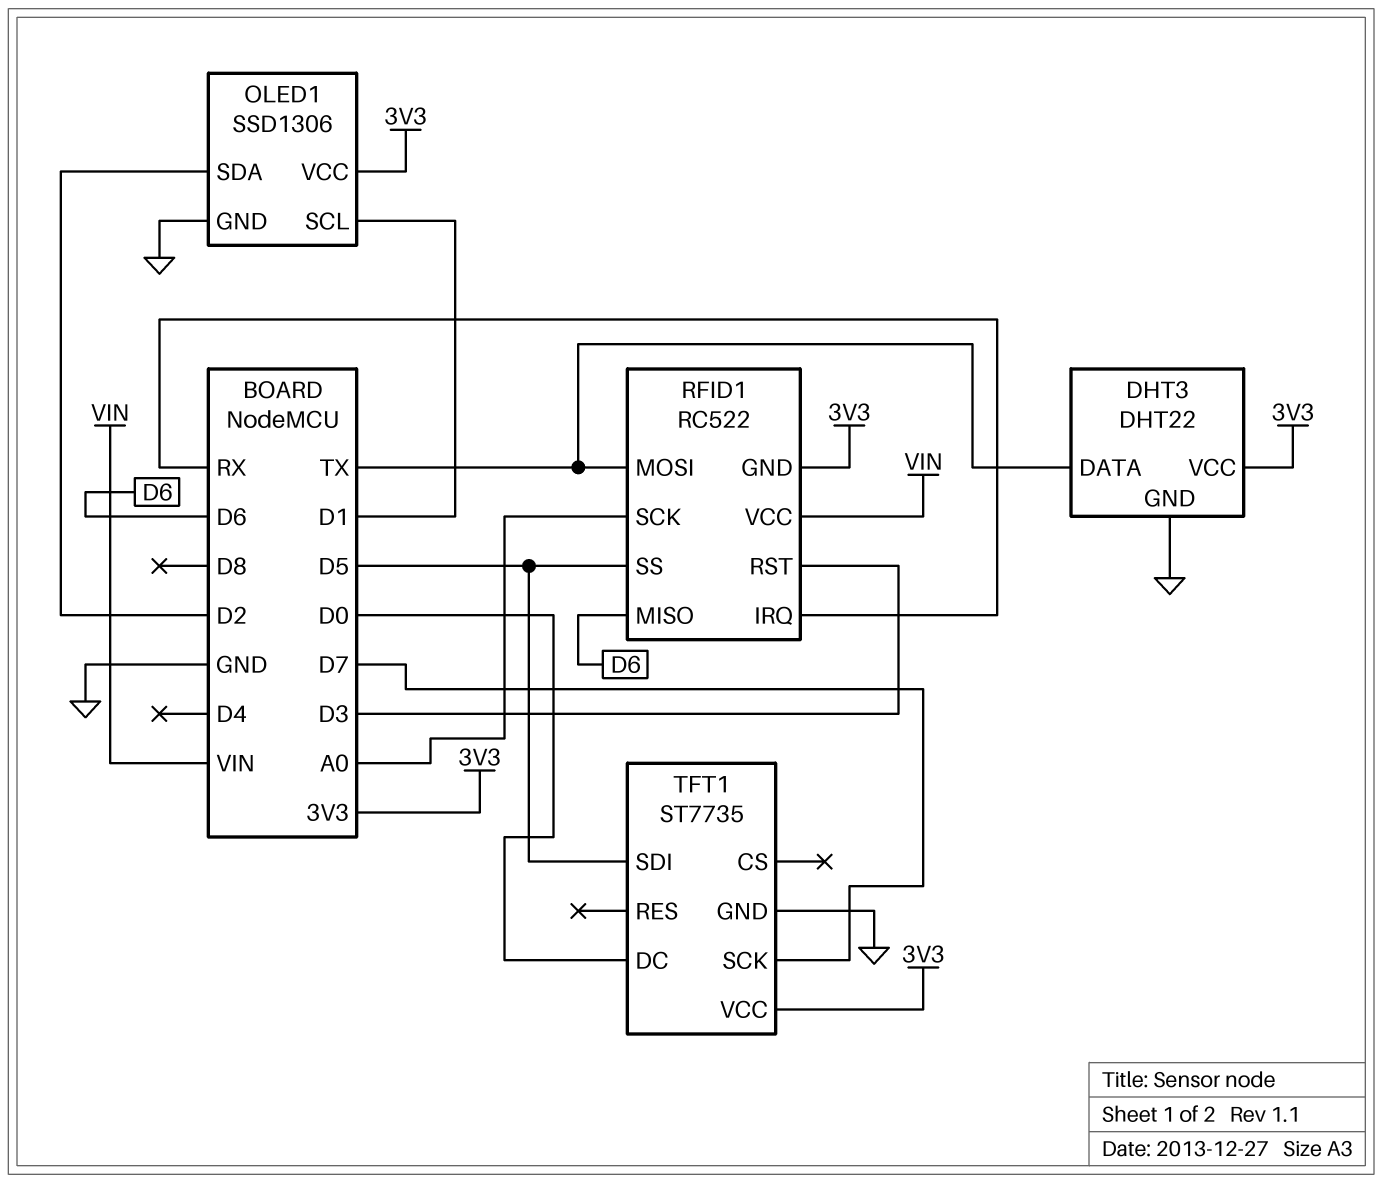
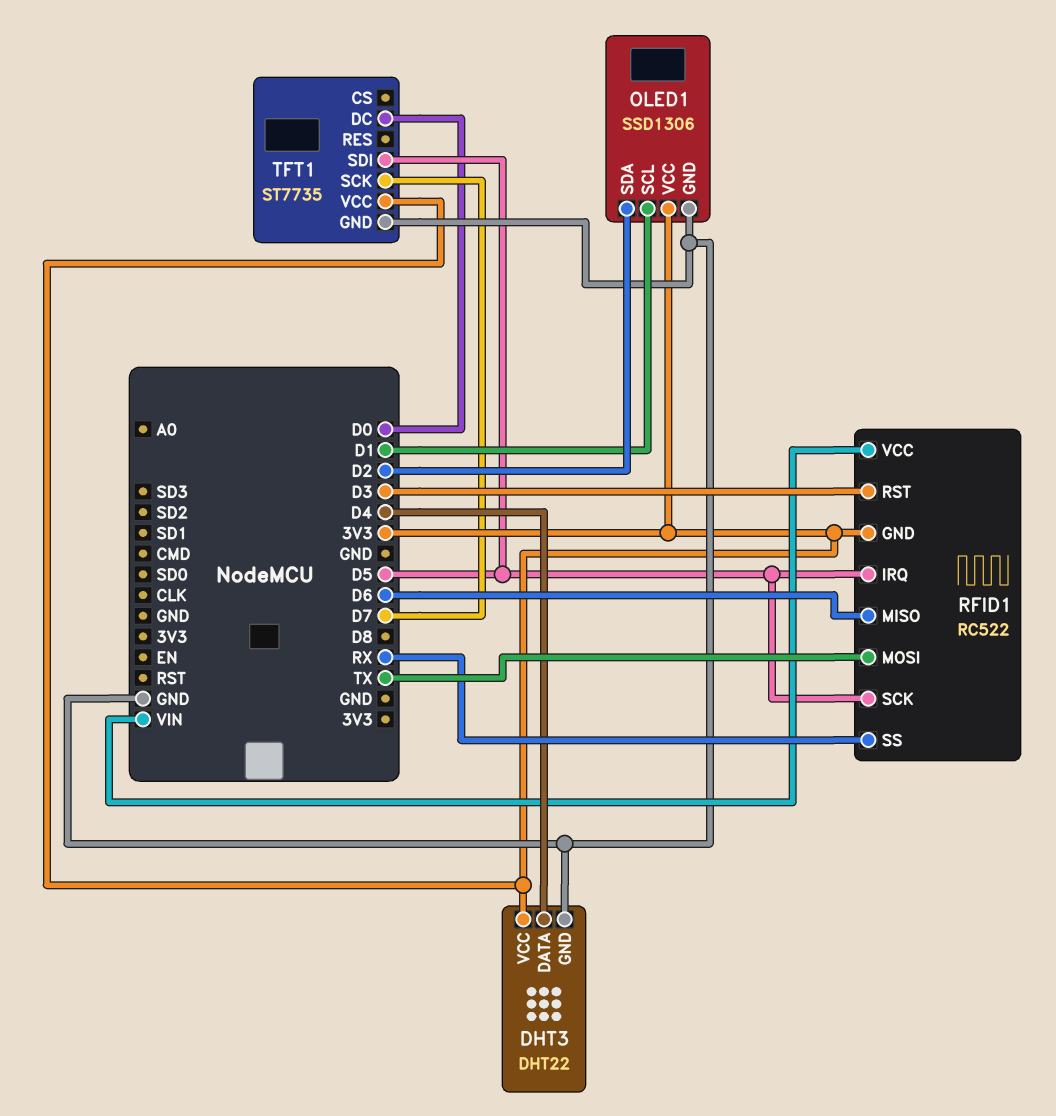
DHT3 pin DATA: TX -> D4
RFID1 pin IRQ: RX -> D5
RFID1 pin SCK: A0 -> D5
RFID1 pin SS: D5 -> RX

